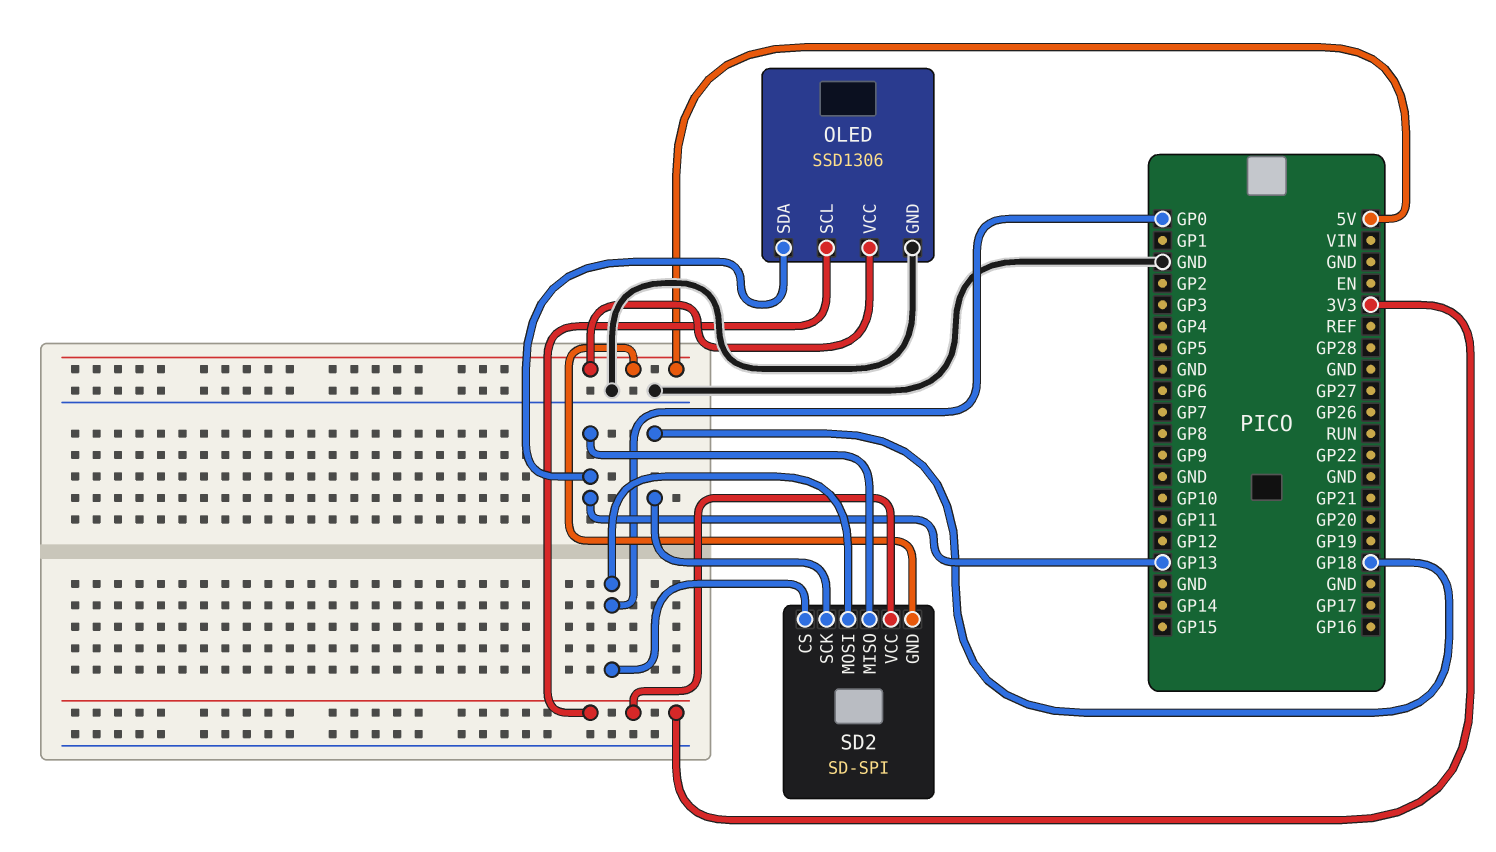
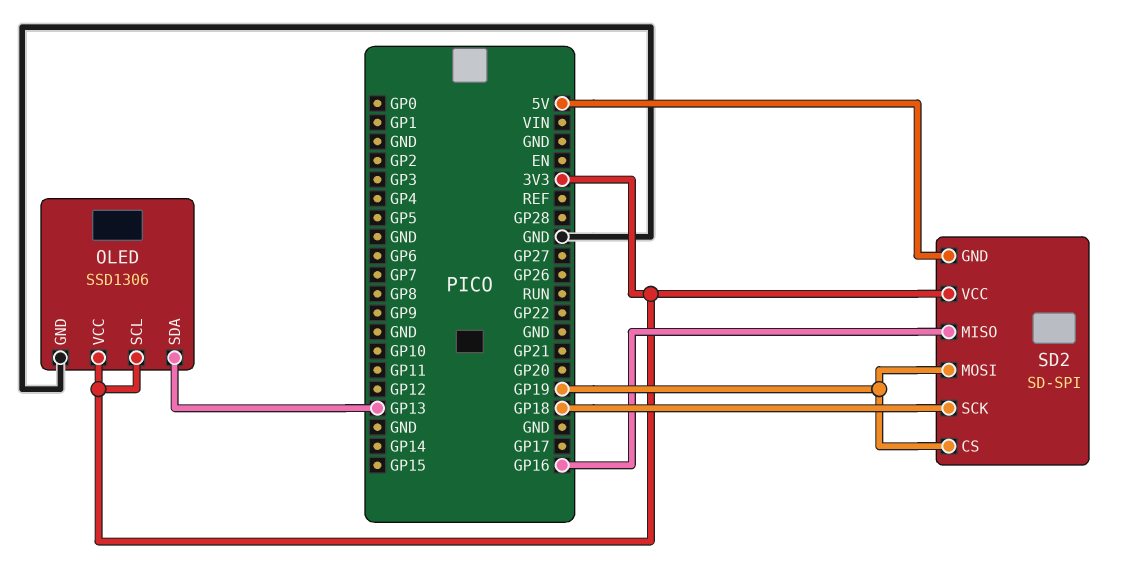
OLED pin VCC: 5V -> 3V3
SD2 pin CS: GP0 -> GP19
SD2 pin MISO: GP13 -> GP16
SD2 pin MOSI: GP0 -> GP19

